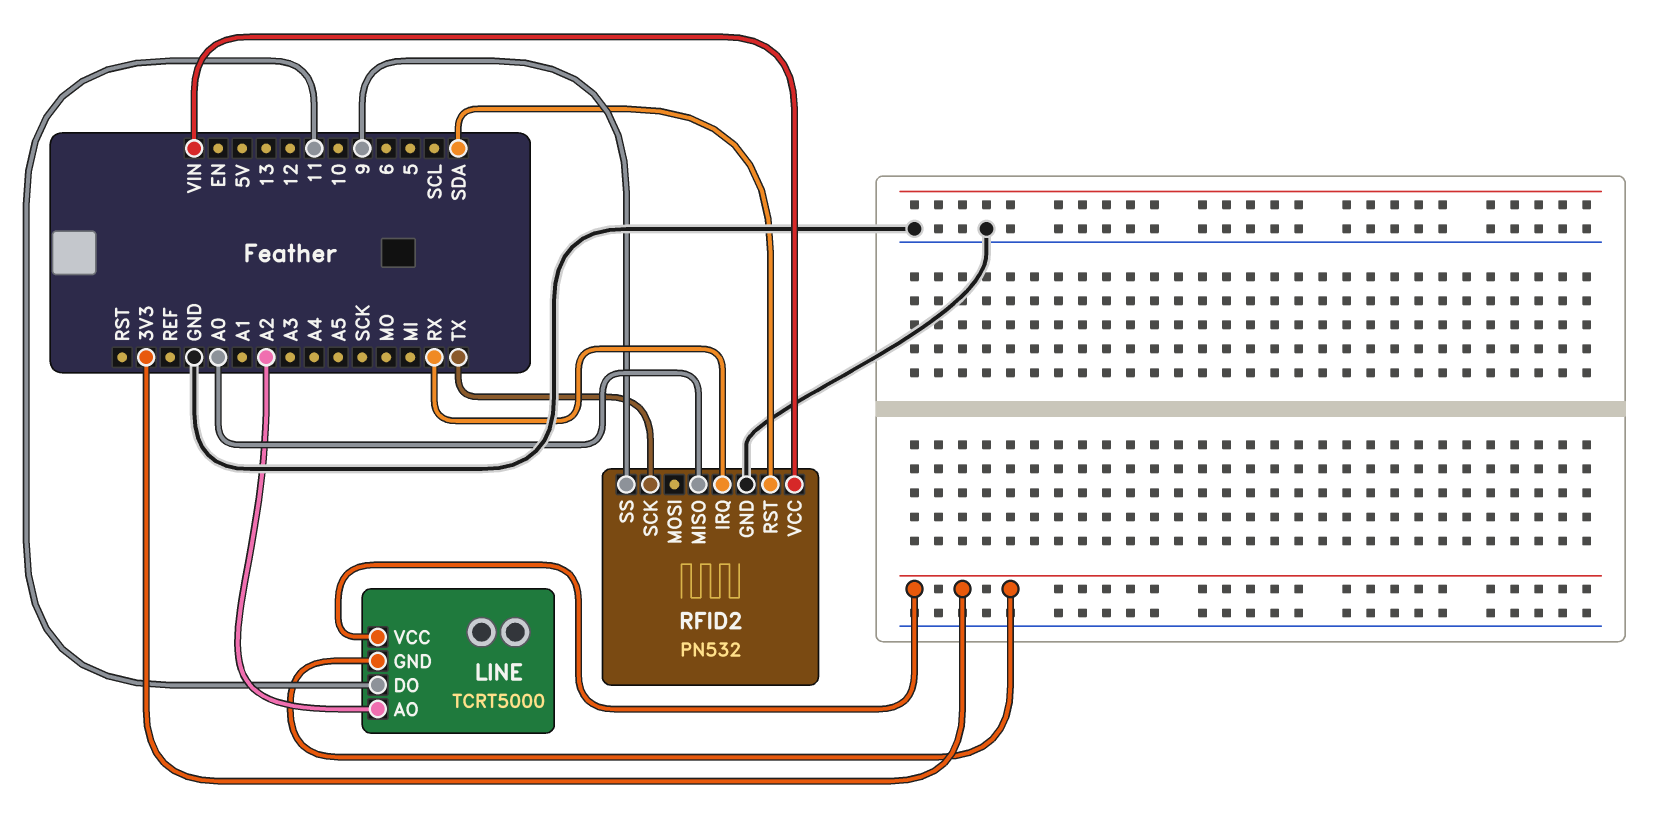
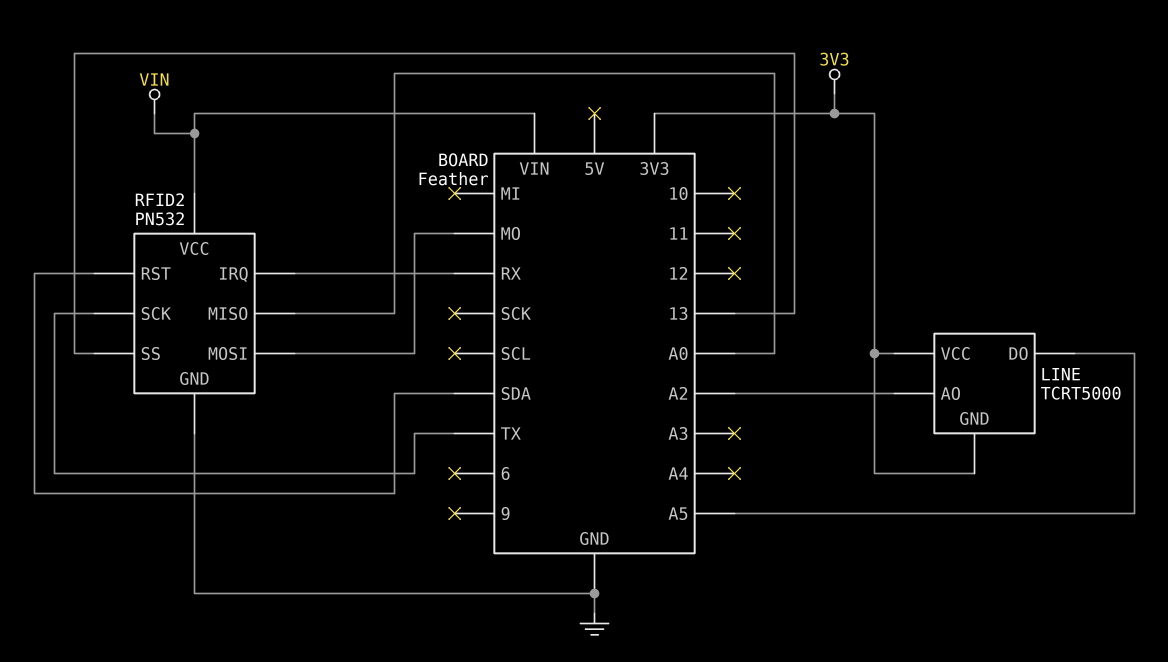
LINE pin DO: 11 -> A5
RFID2 pin MOSI: none -> MO
RFID2 pin SS: 9 -> 13

